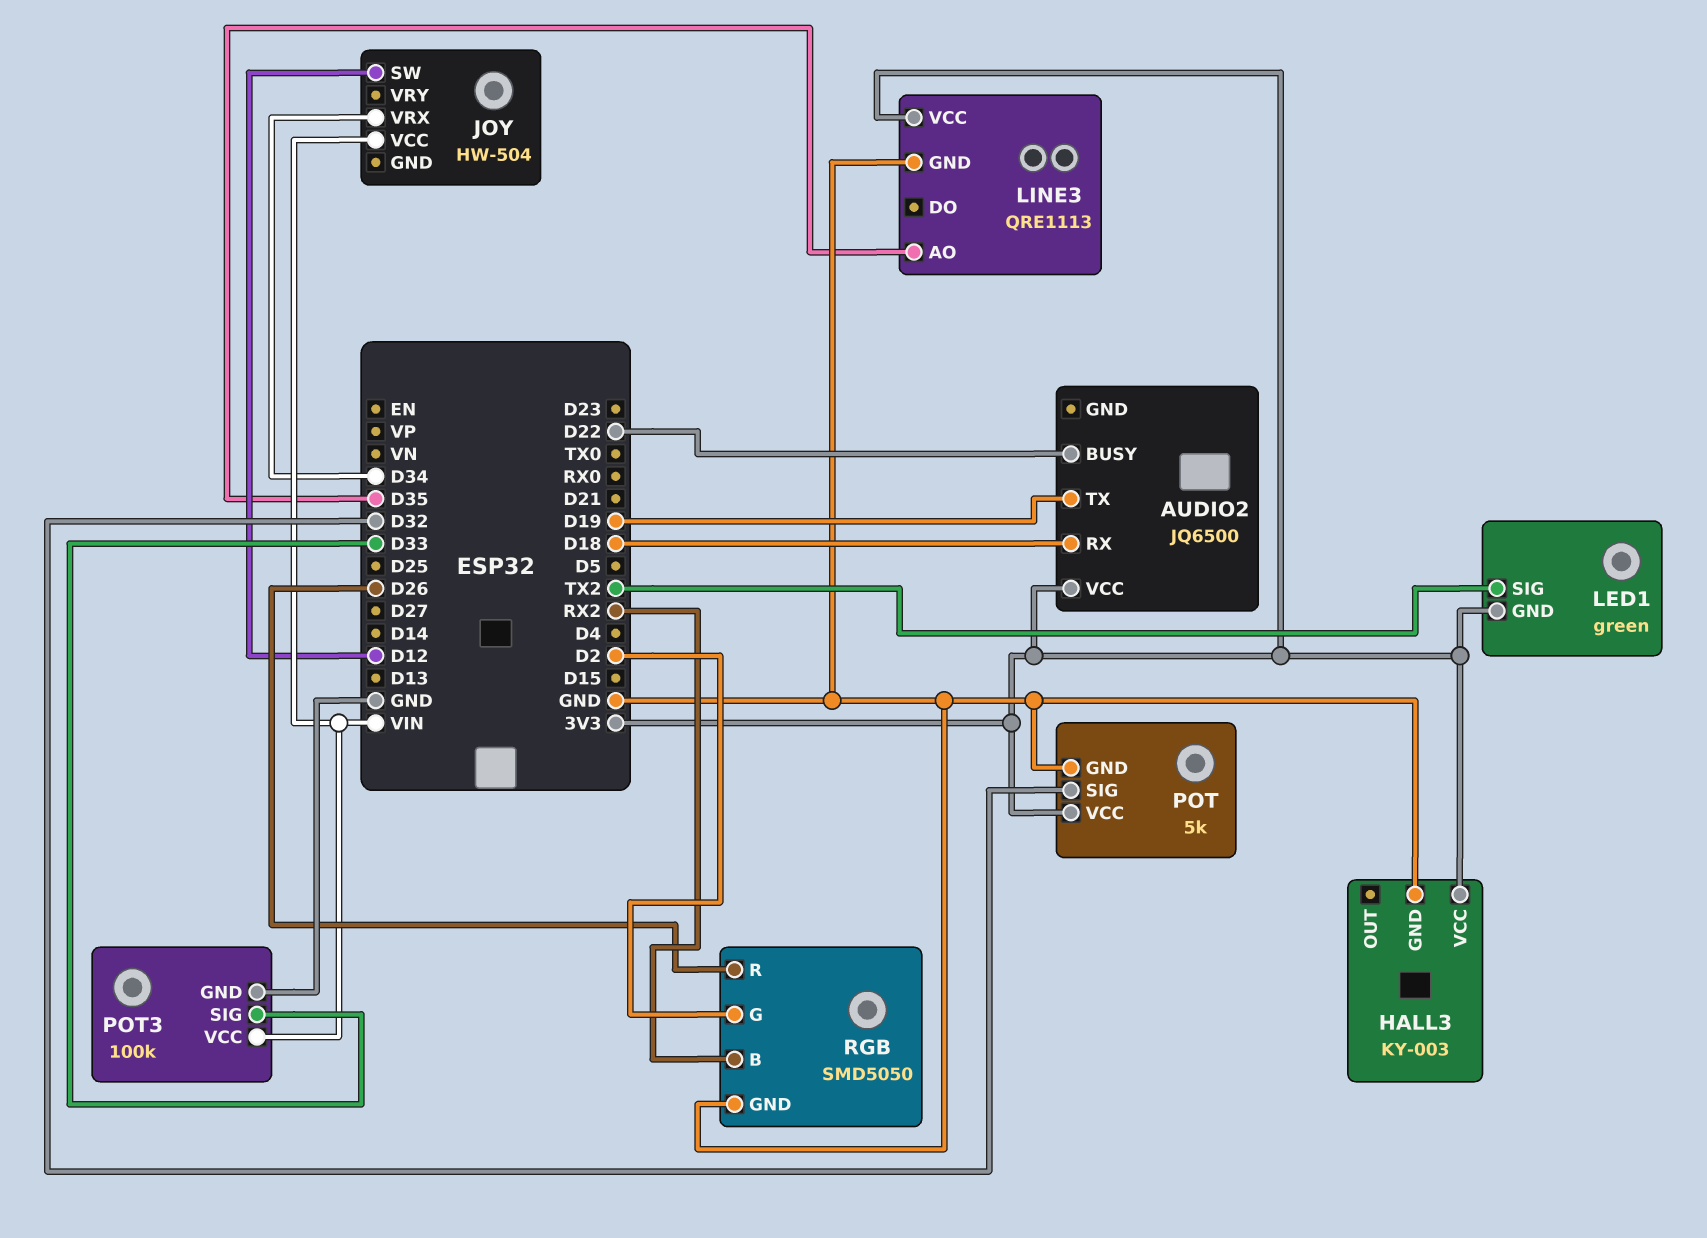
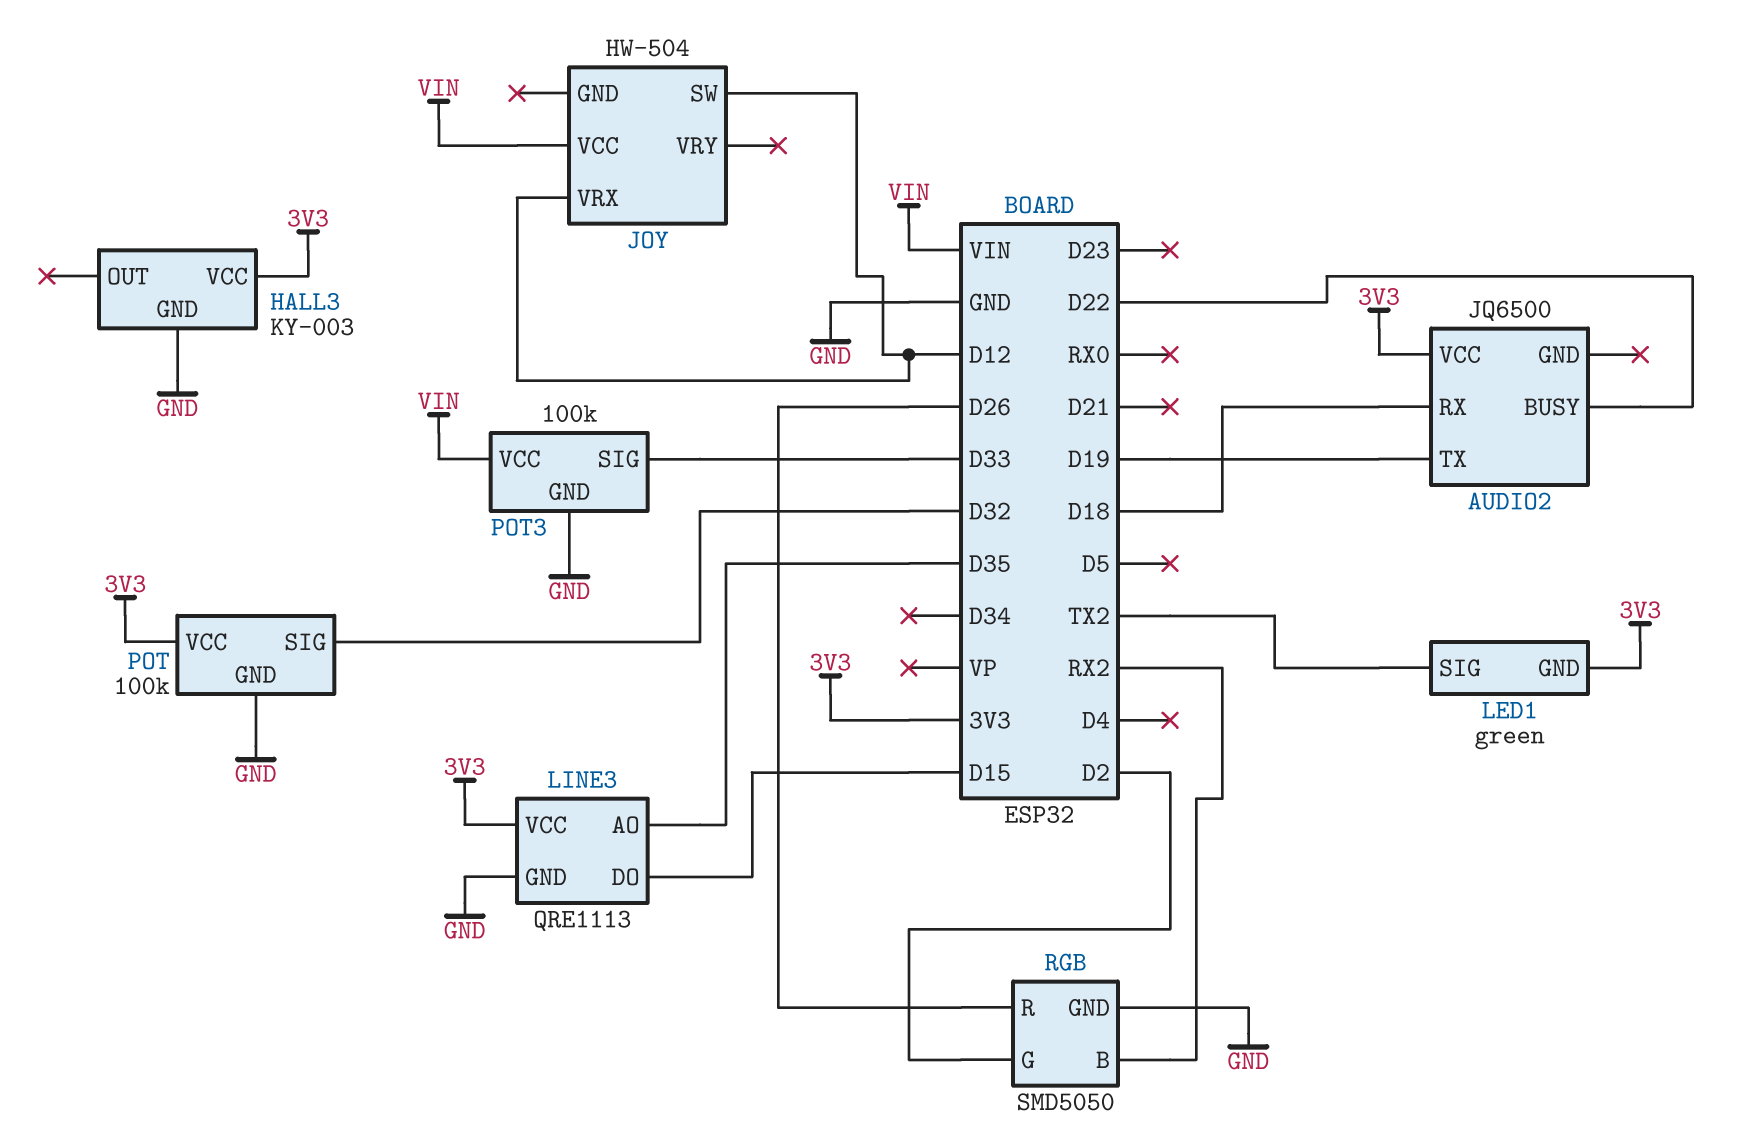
JOY pin VRX: D34 -> D12
LINE3 pin DO: none -> D15
POT: 5k -> 100k

